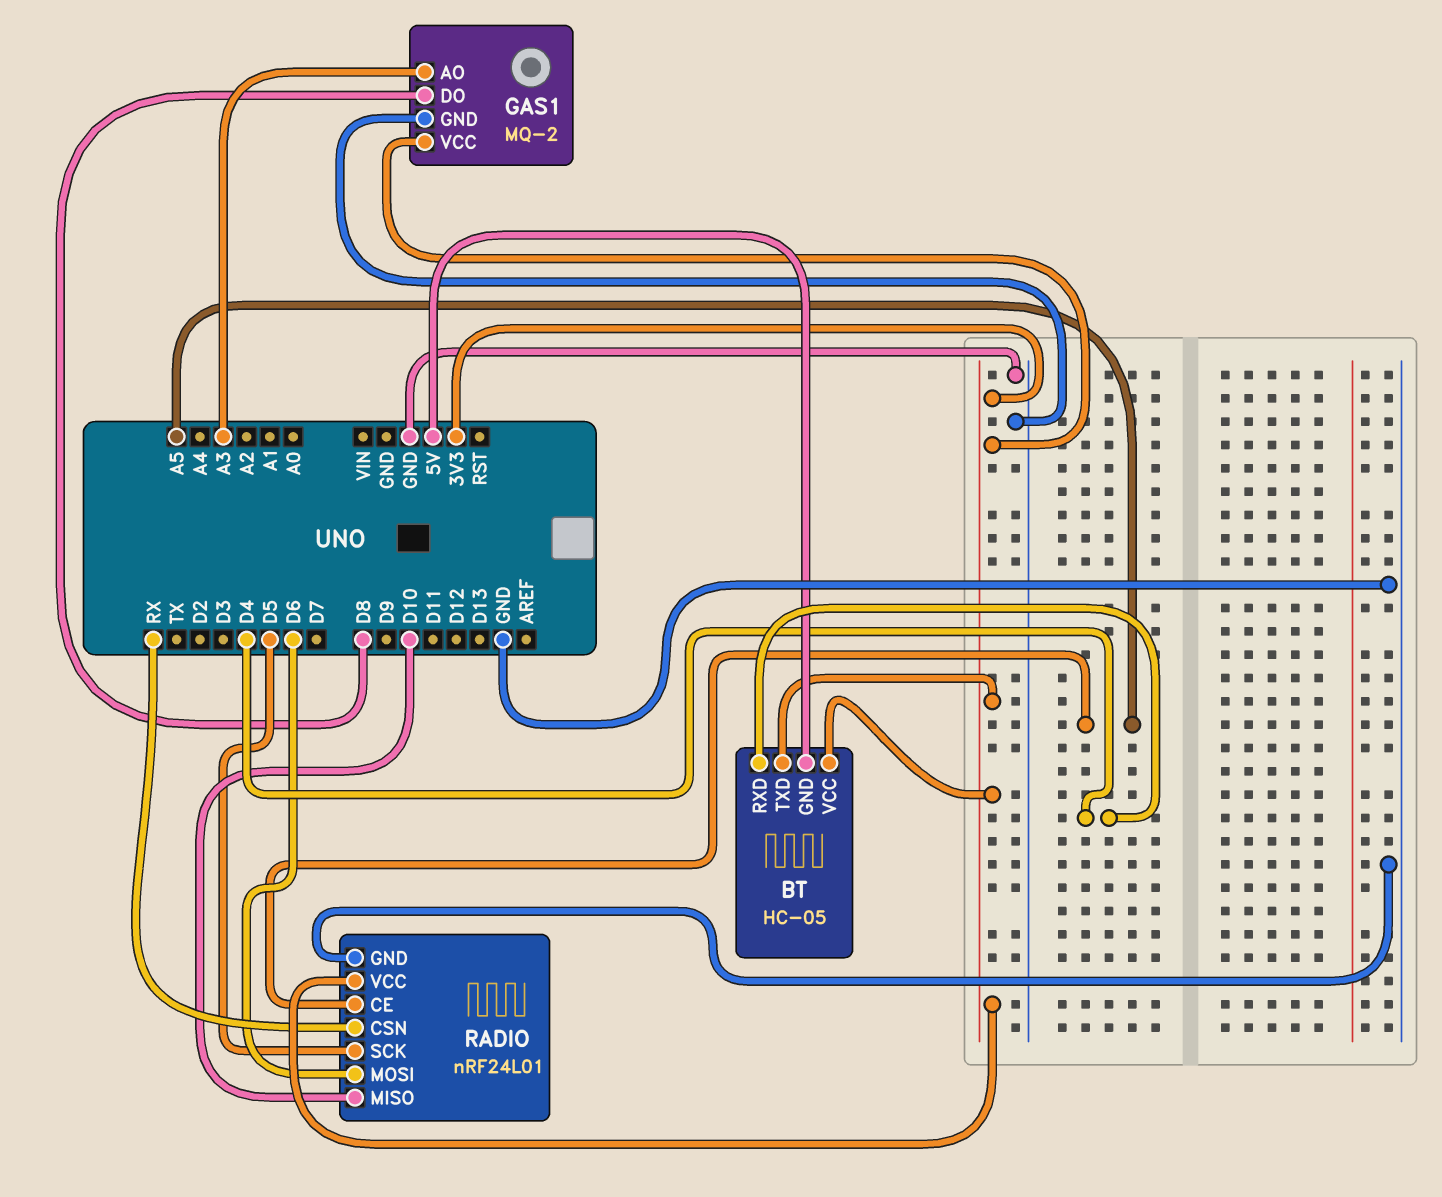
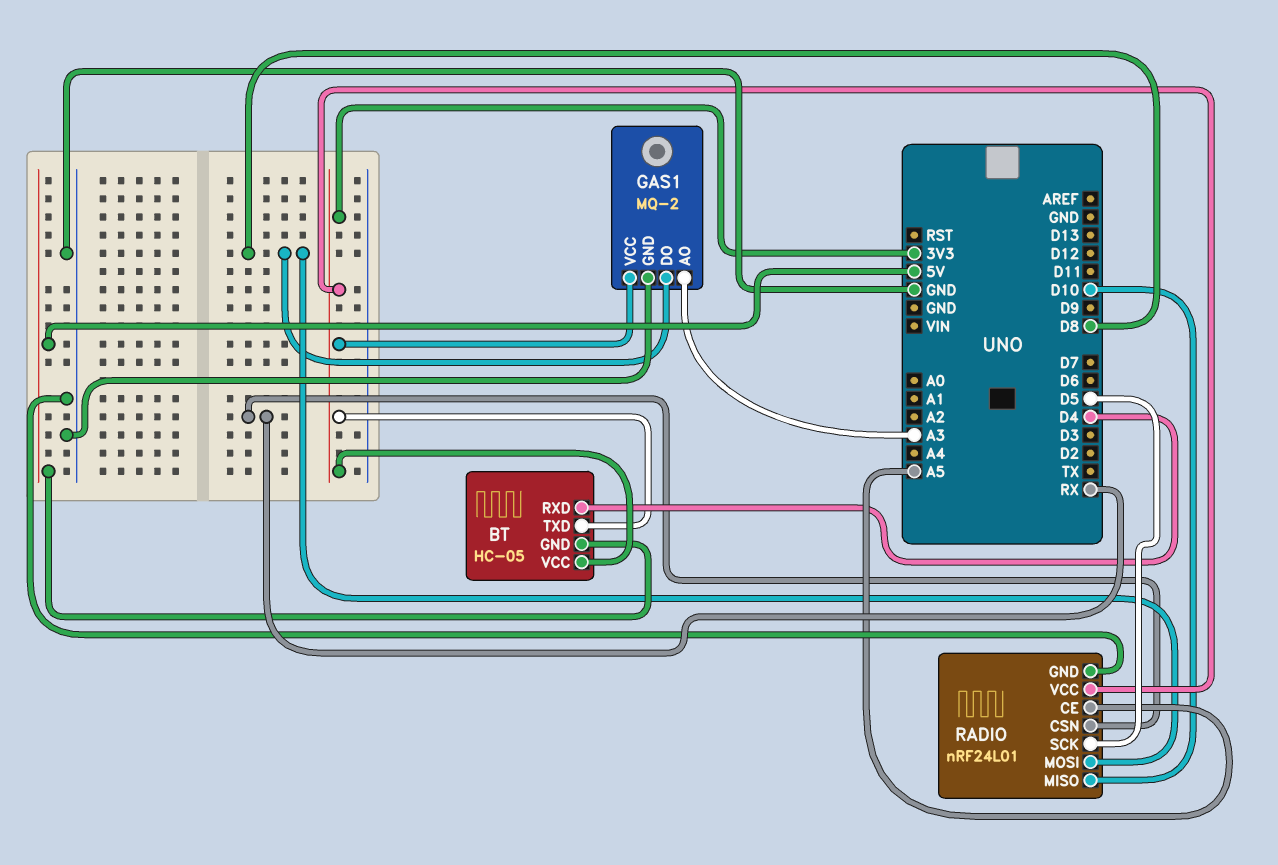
RADIO pin MOSI: D6 -> D8

